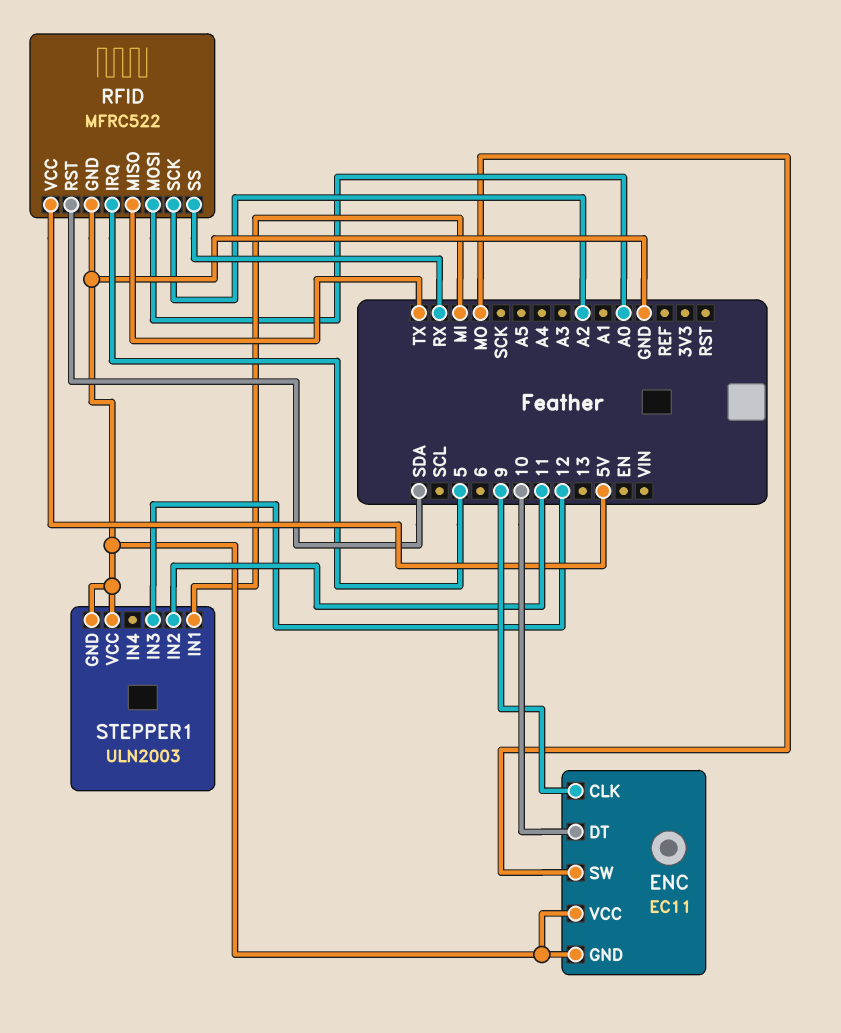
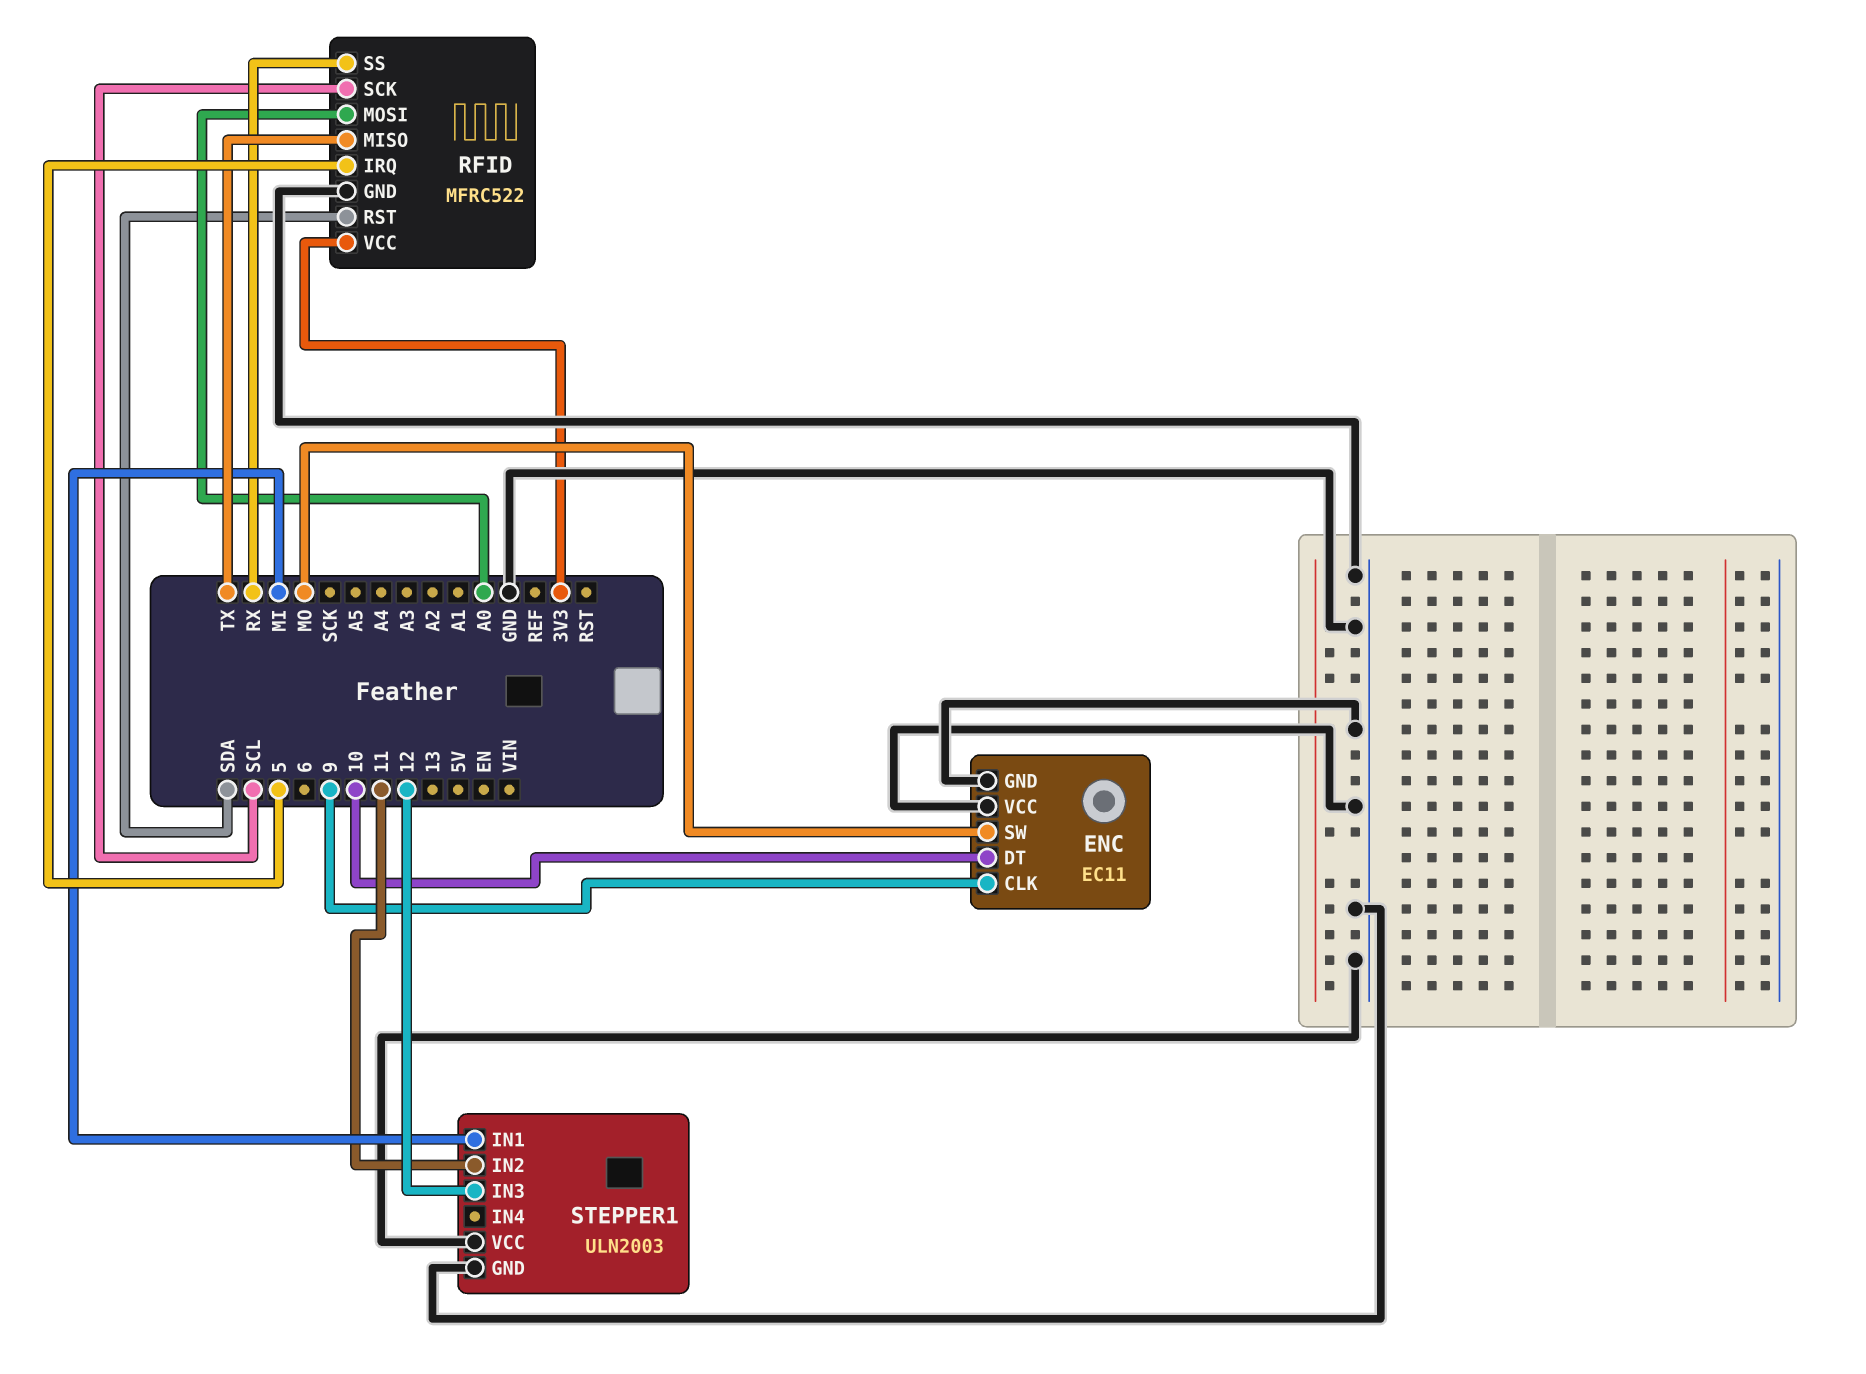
RFID pin SCK: A2 -> SCL
RFID pin VCC: 5V -> 3V3

